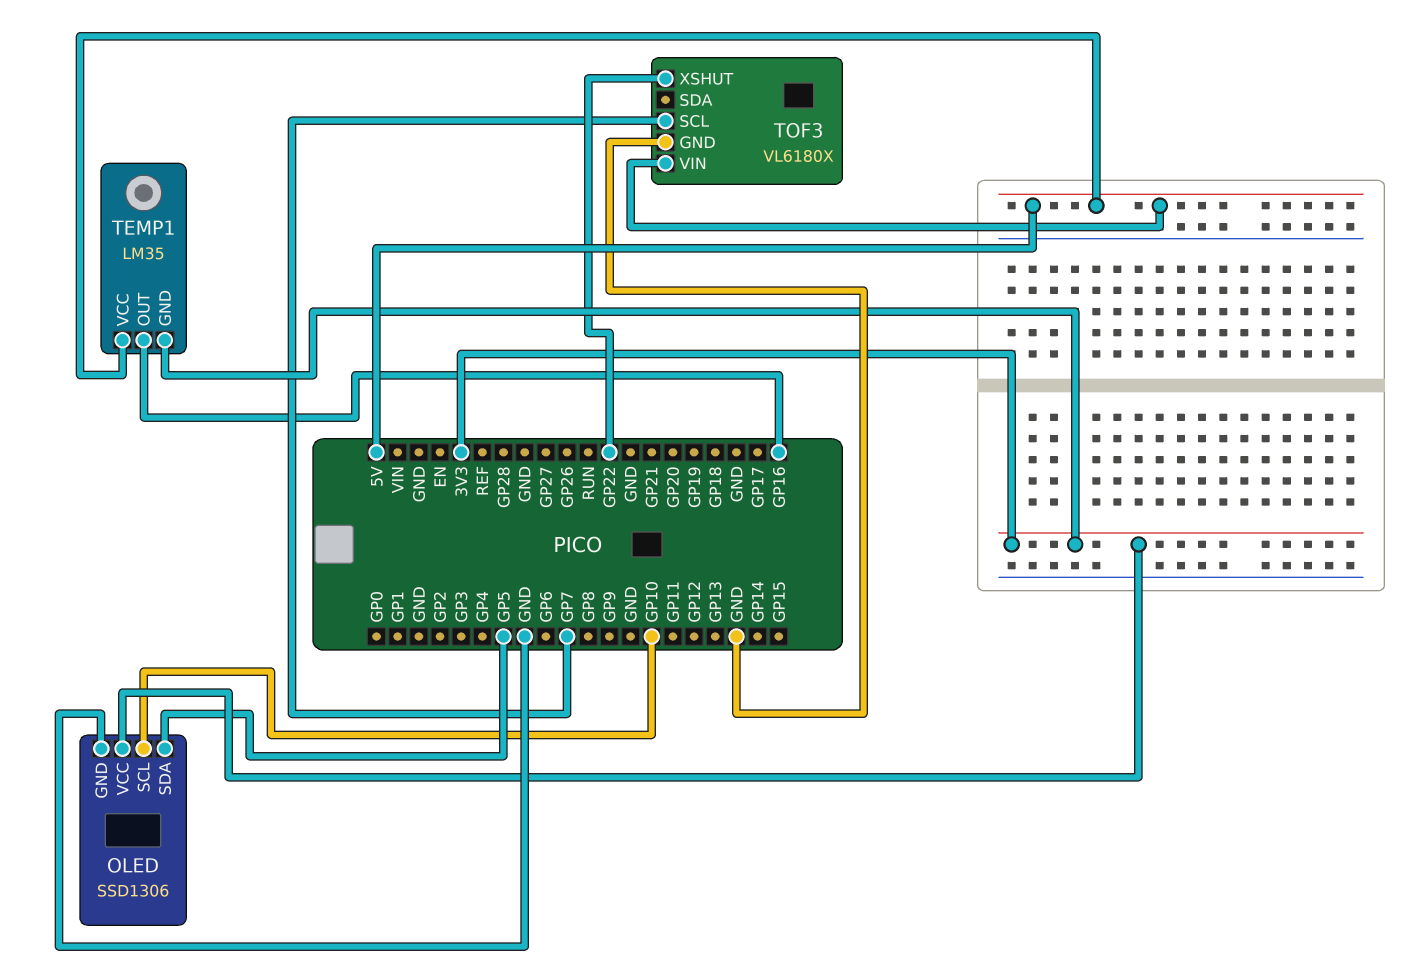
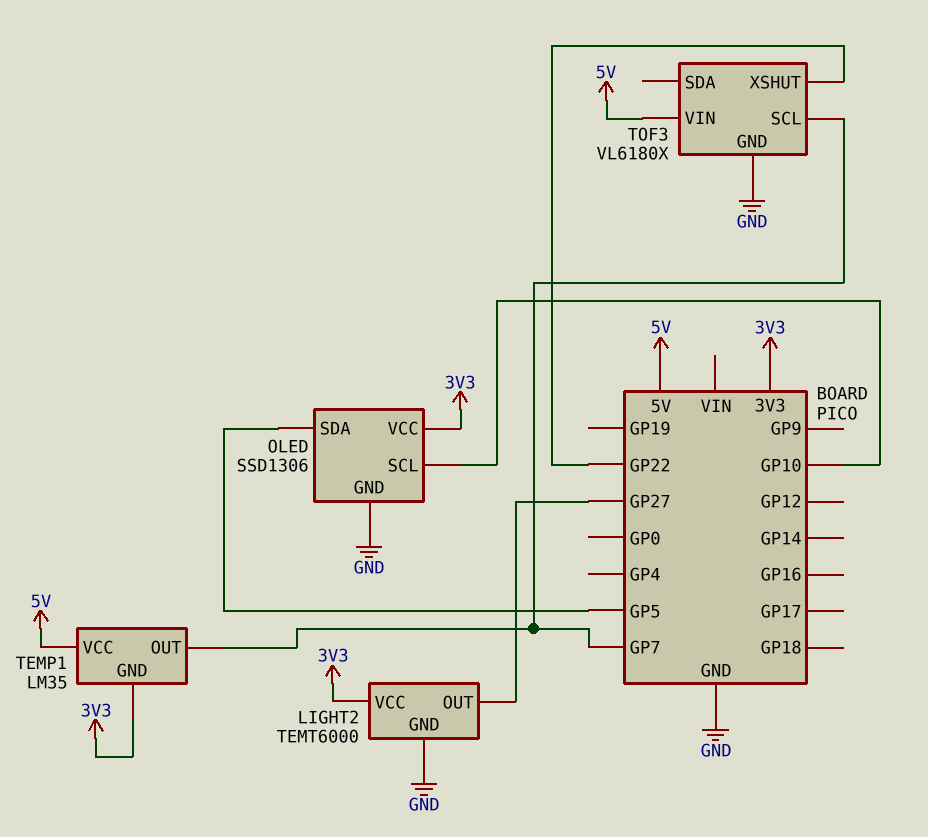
LIGHT2: none -> TEMT6000
LIGHT2 pin GND: none -> GND
LIGHT2 pin OUT: none -> GP27
LIGHT2 pin VCC: none -> 3V3
TEMP1 pin OUT: GP16 -> GP7

